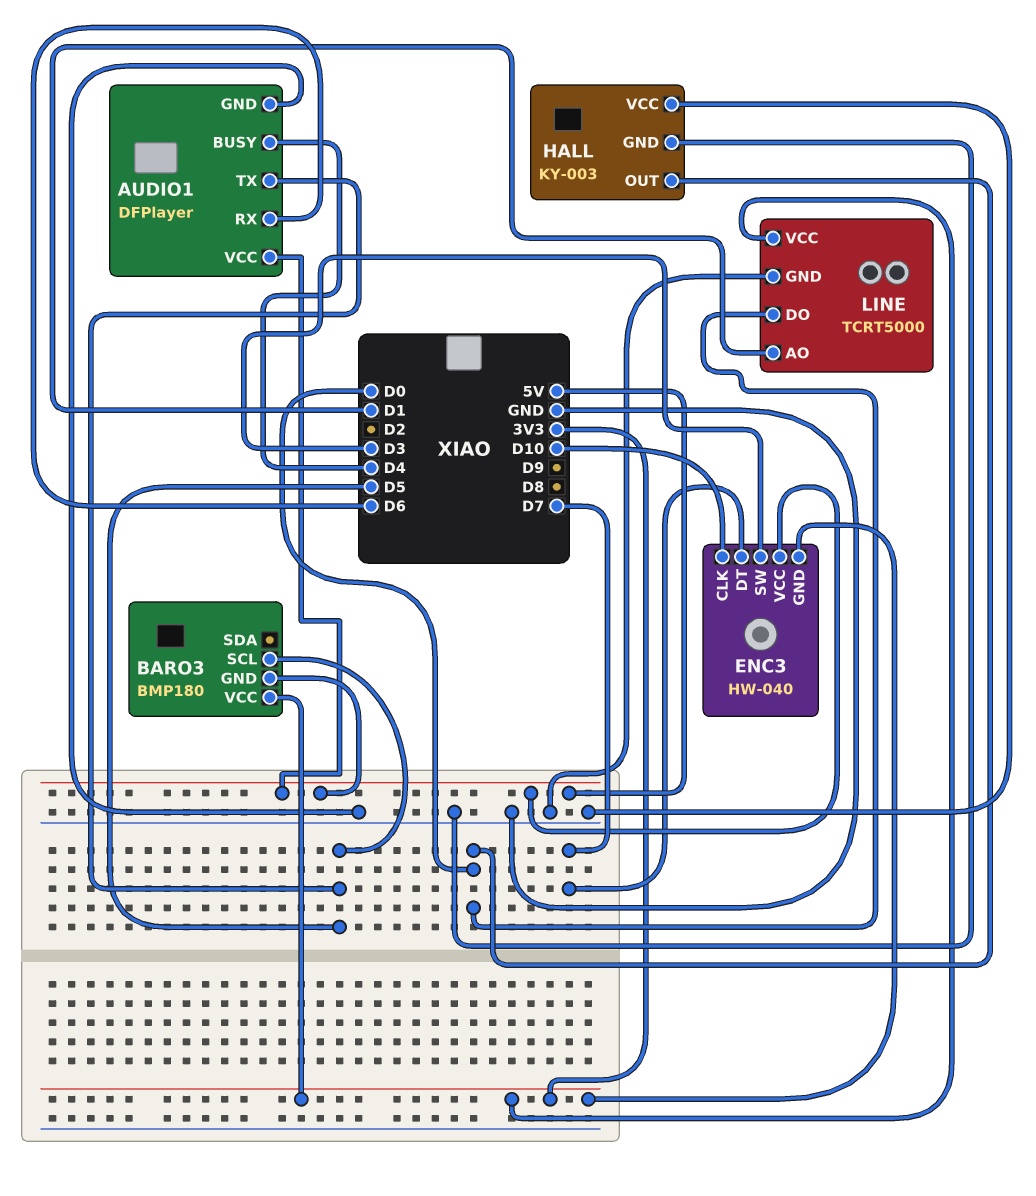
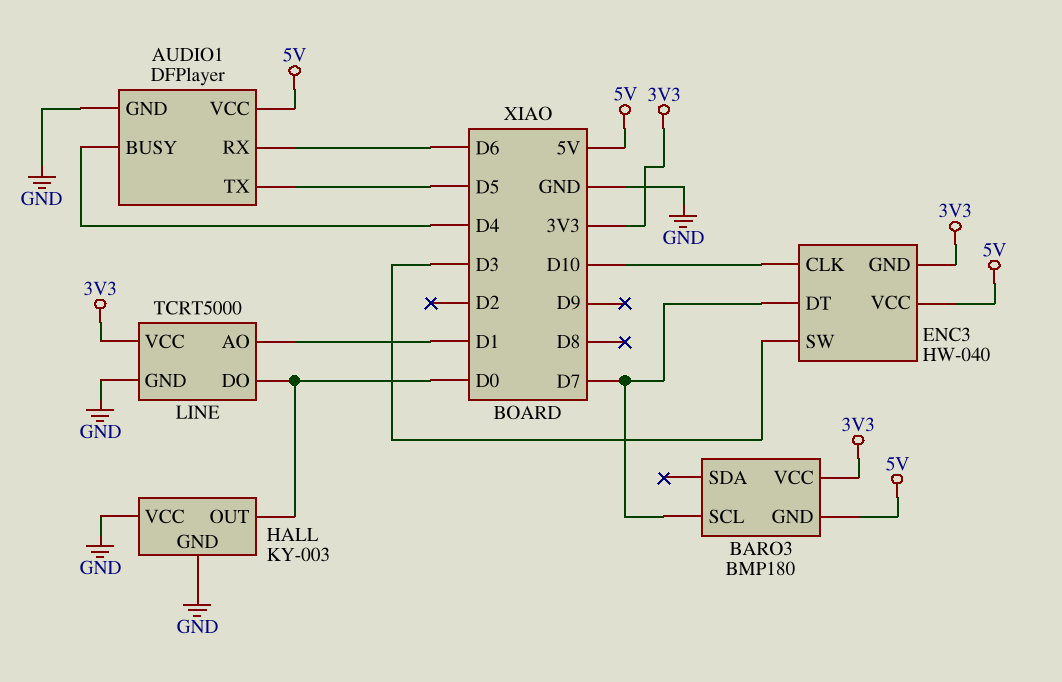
BARO3 pin SCL: D5 -> D7

